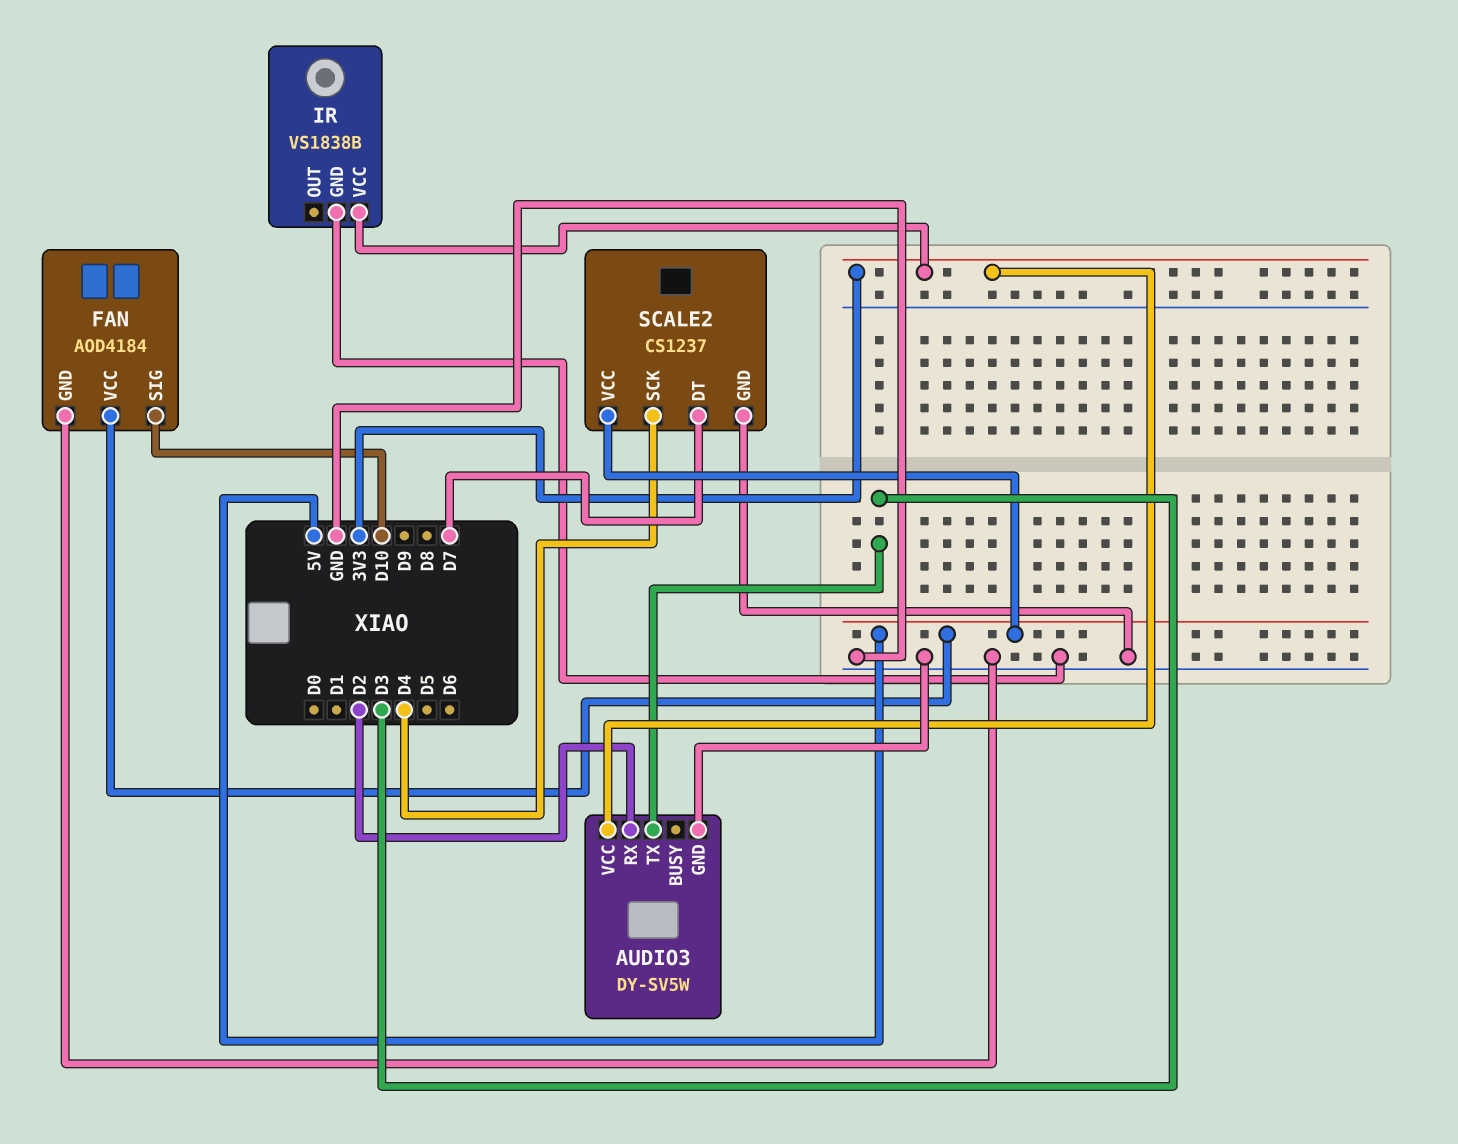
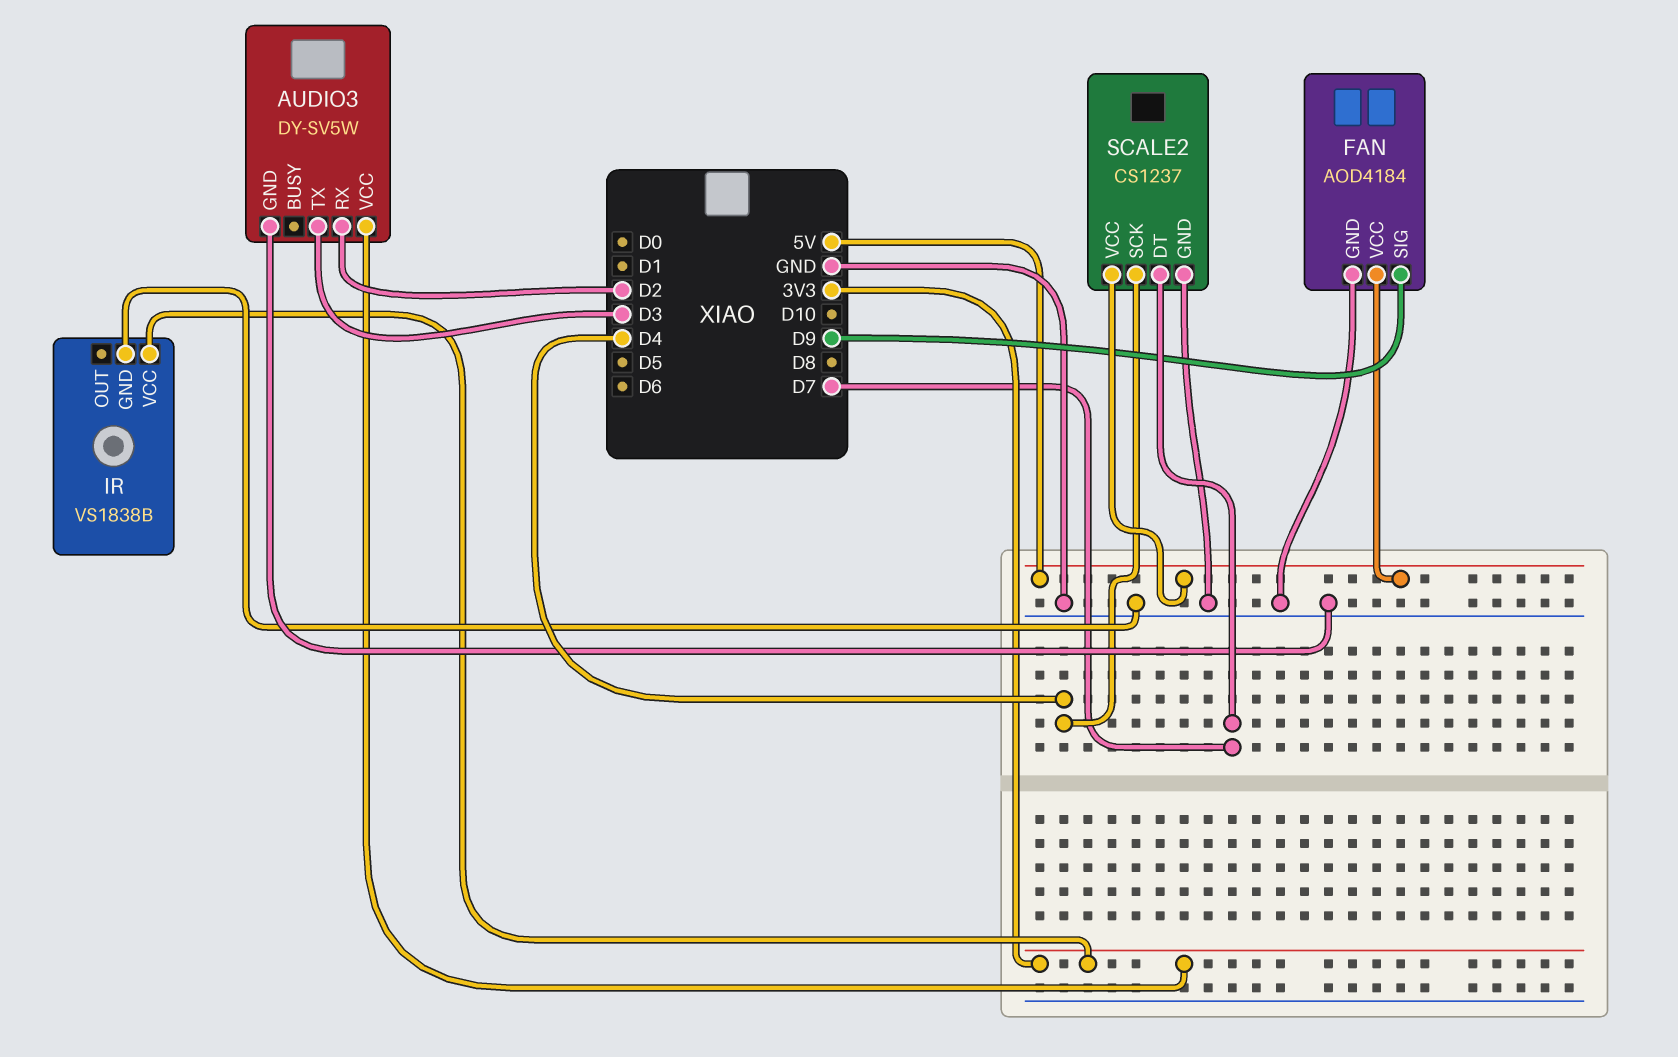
FAN pin SIG: D10 -> D9

